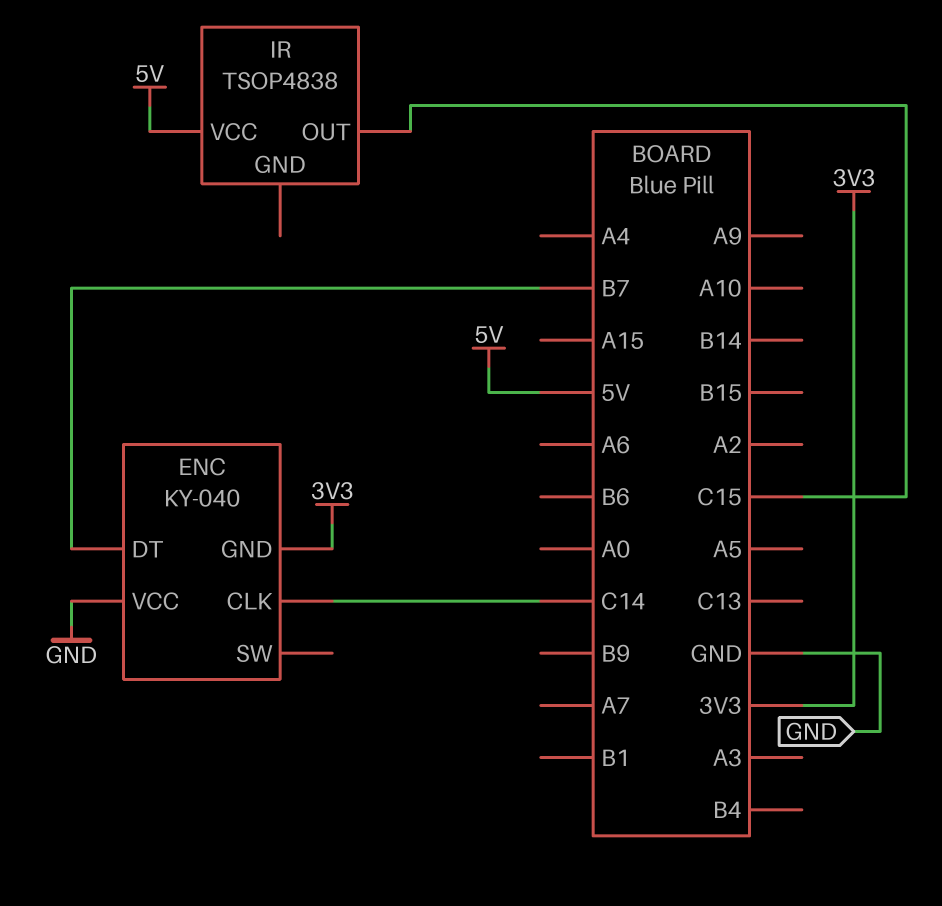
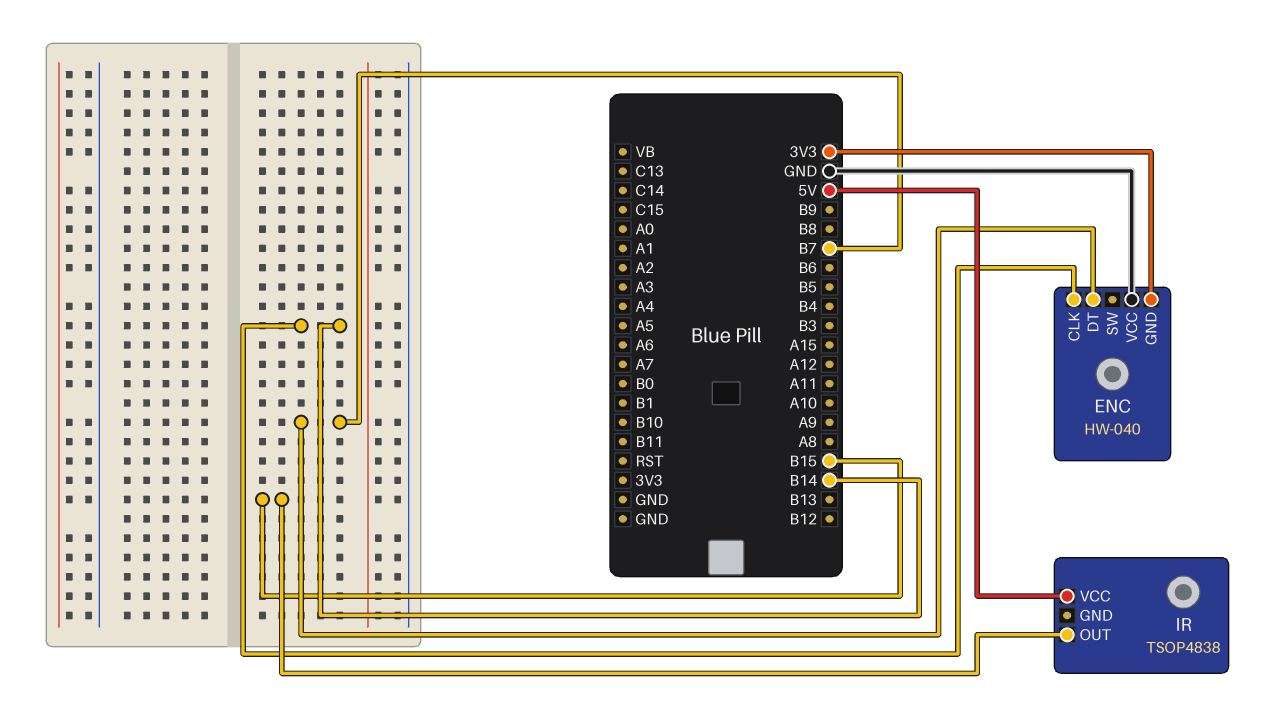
ENC: KY-040 -> HW-040
ENC pin CLK: C14 -> B14
IR pin OUT: C15 -> B15

